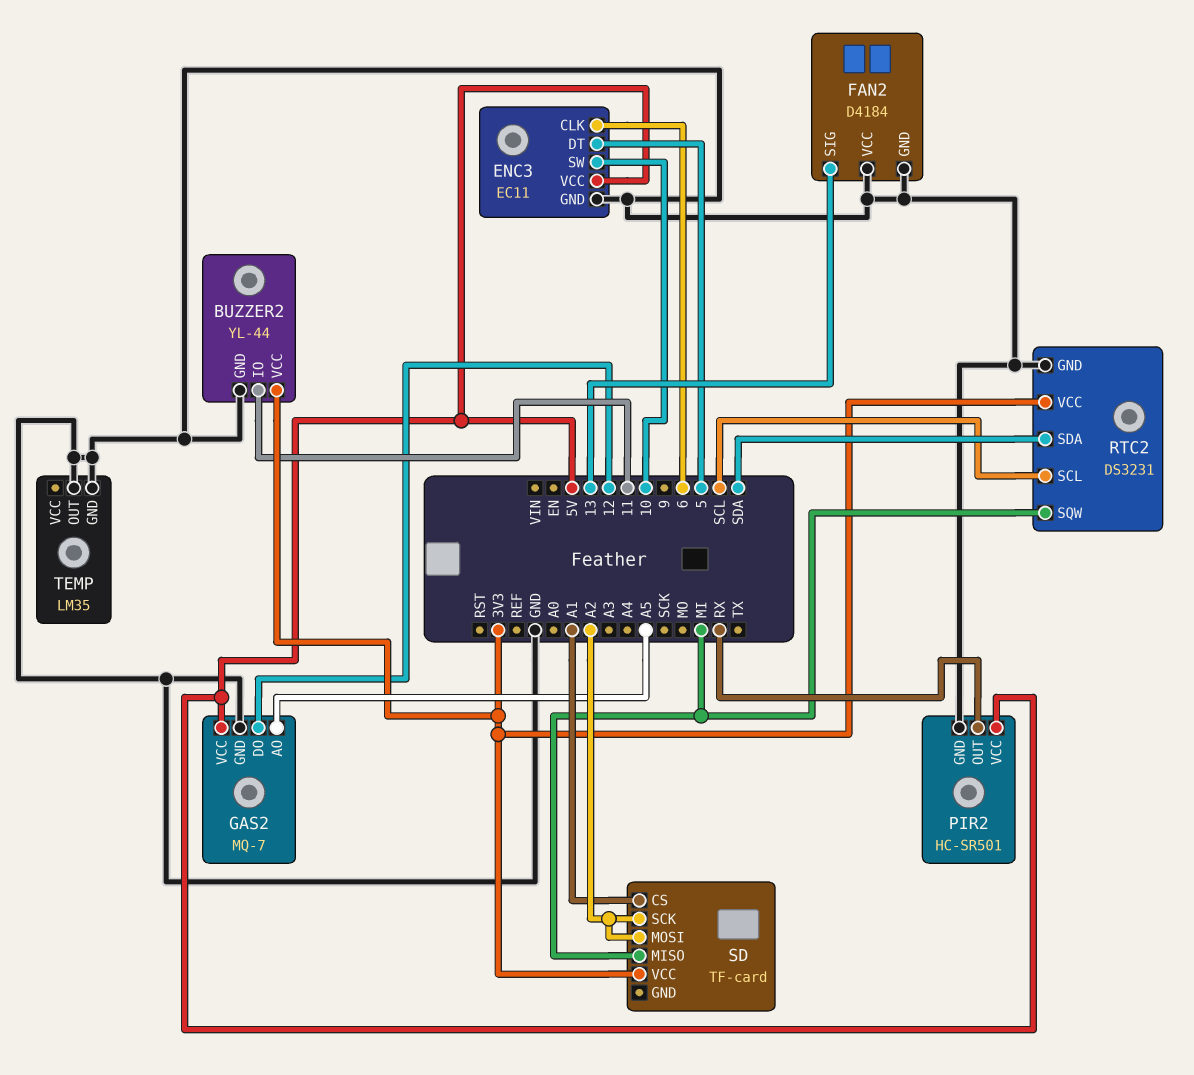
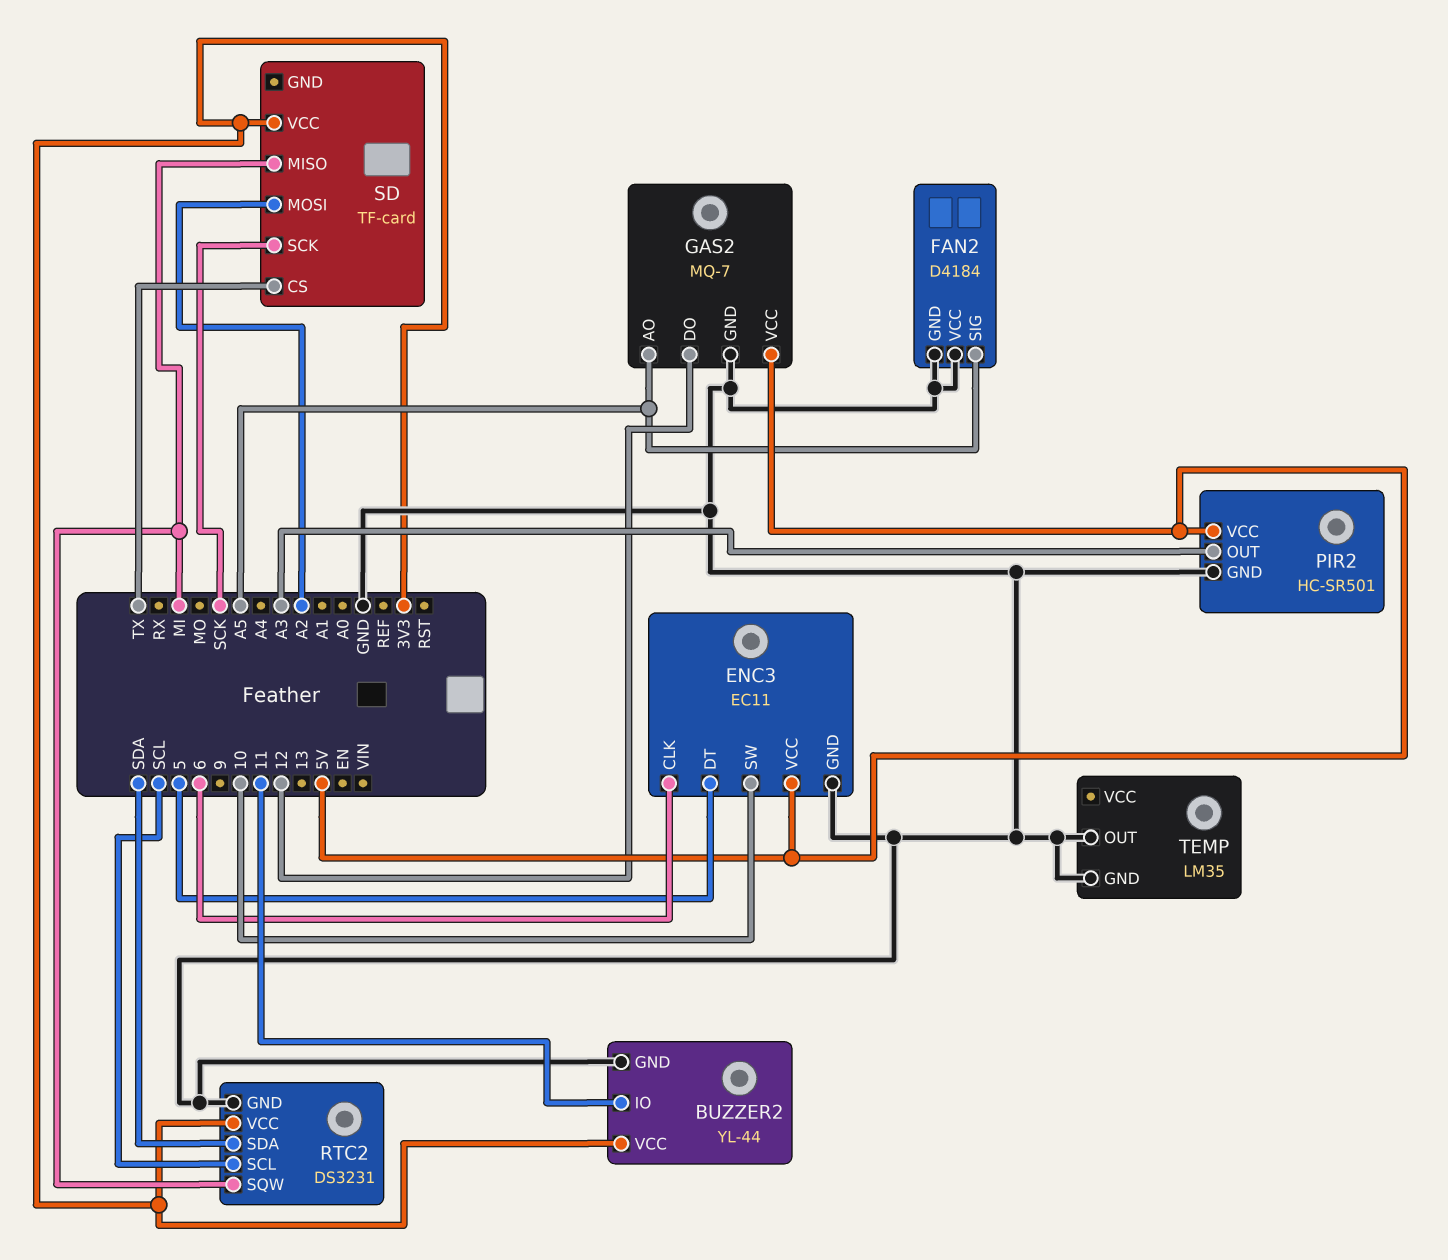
FAN2 pin SIG: 13 -> A5
PIR2 pin OUT: RX -> A3
SD pin CS: A1 -> TX
SD pin SCK: A2 -> SCK

